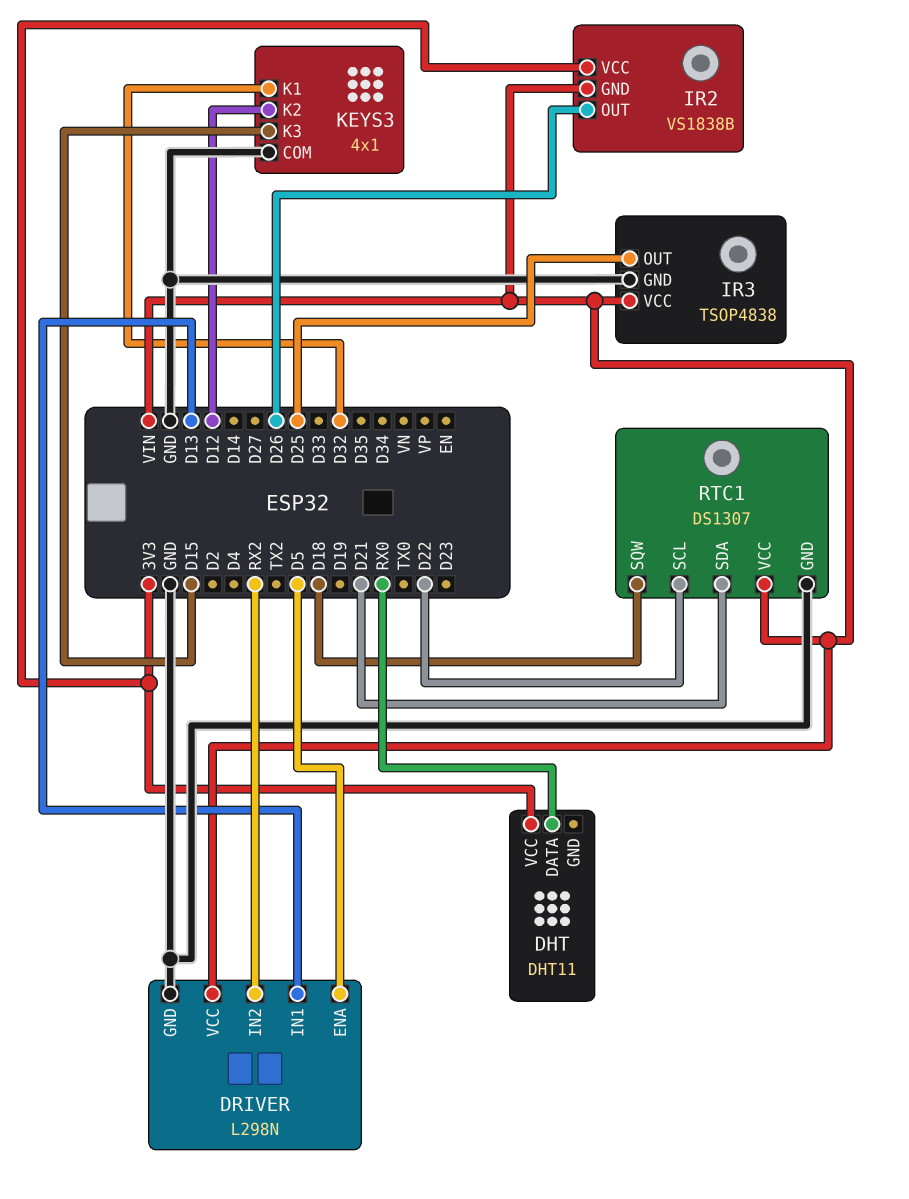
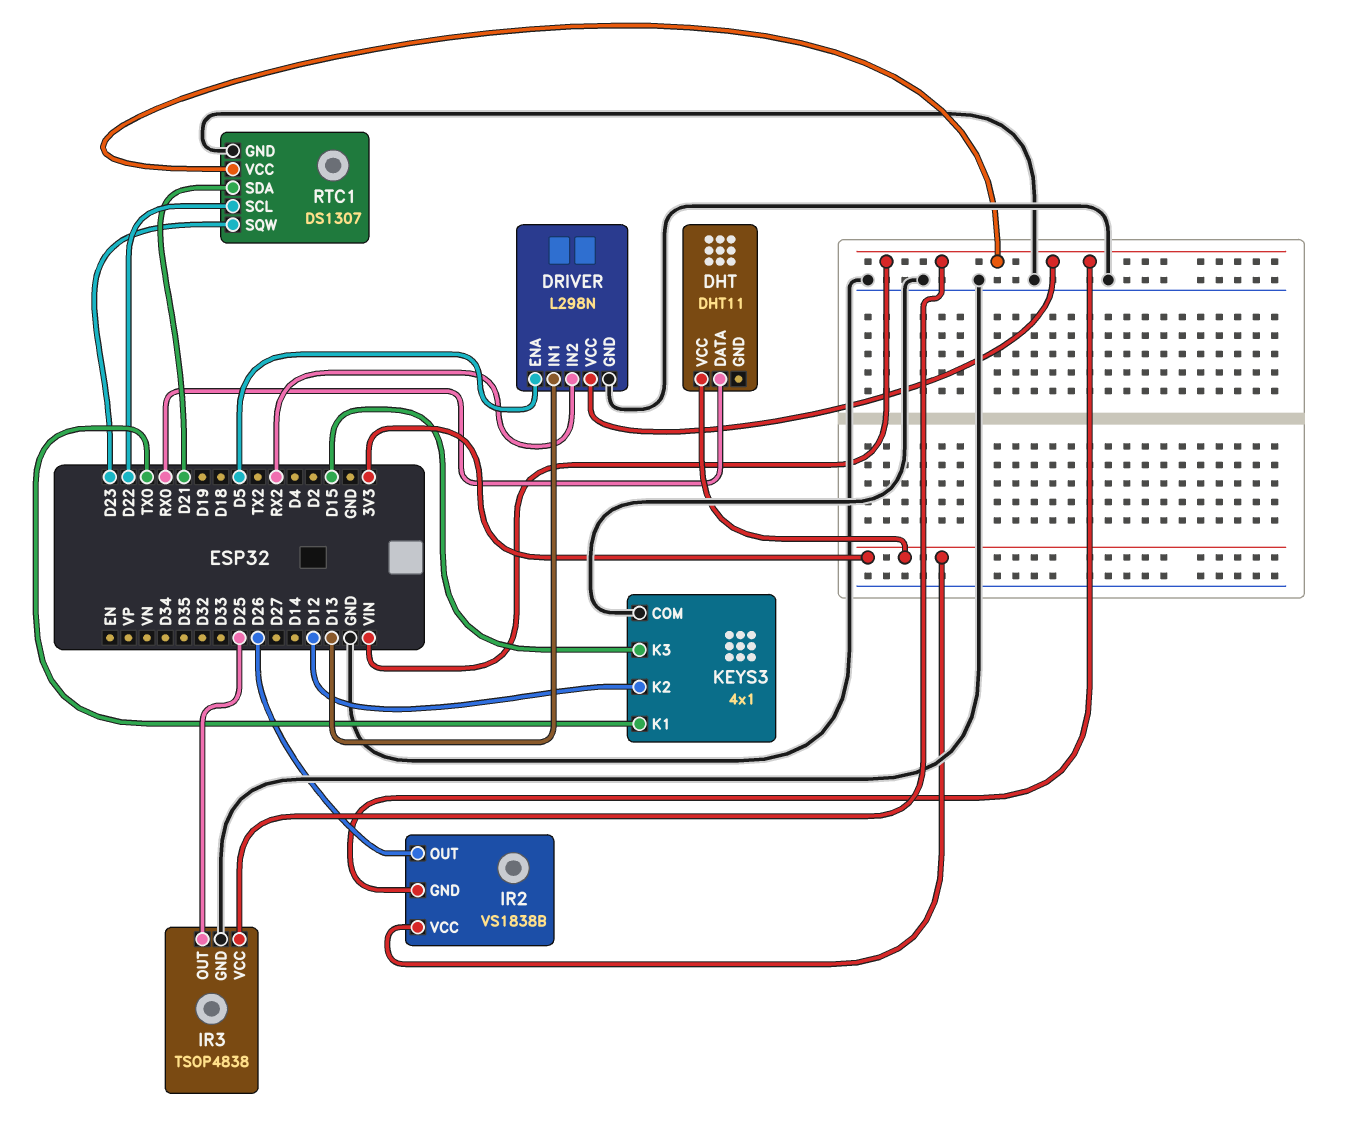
KEYS3 pin K1: D32 -> TX0
RTC1 pin SQW: D18 -> D23

